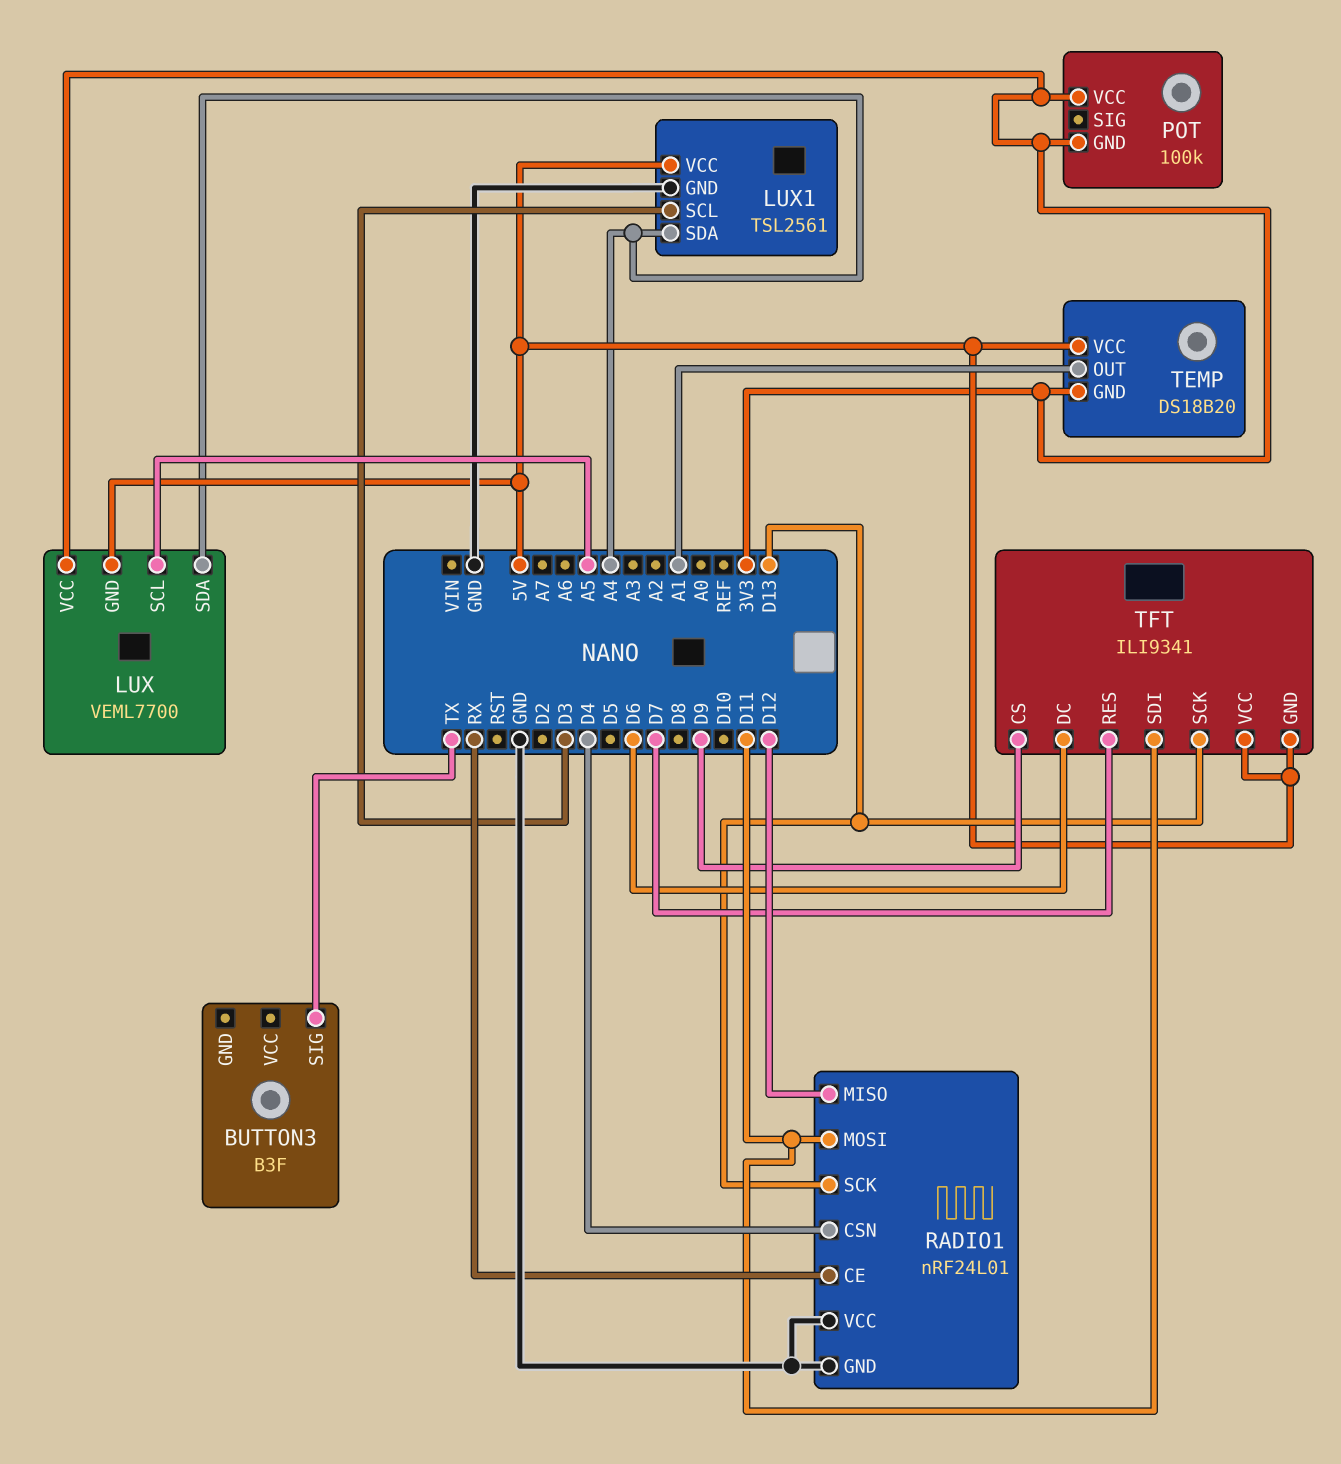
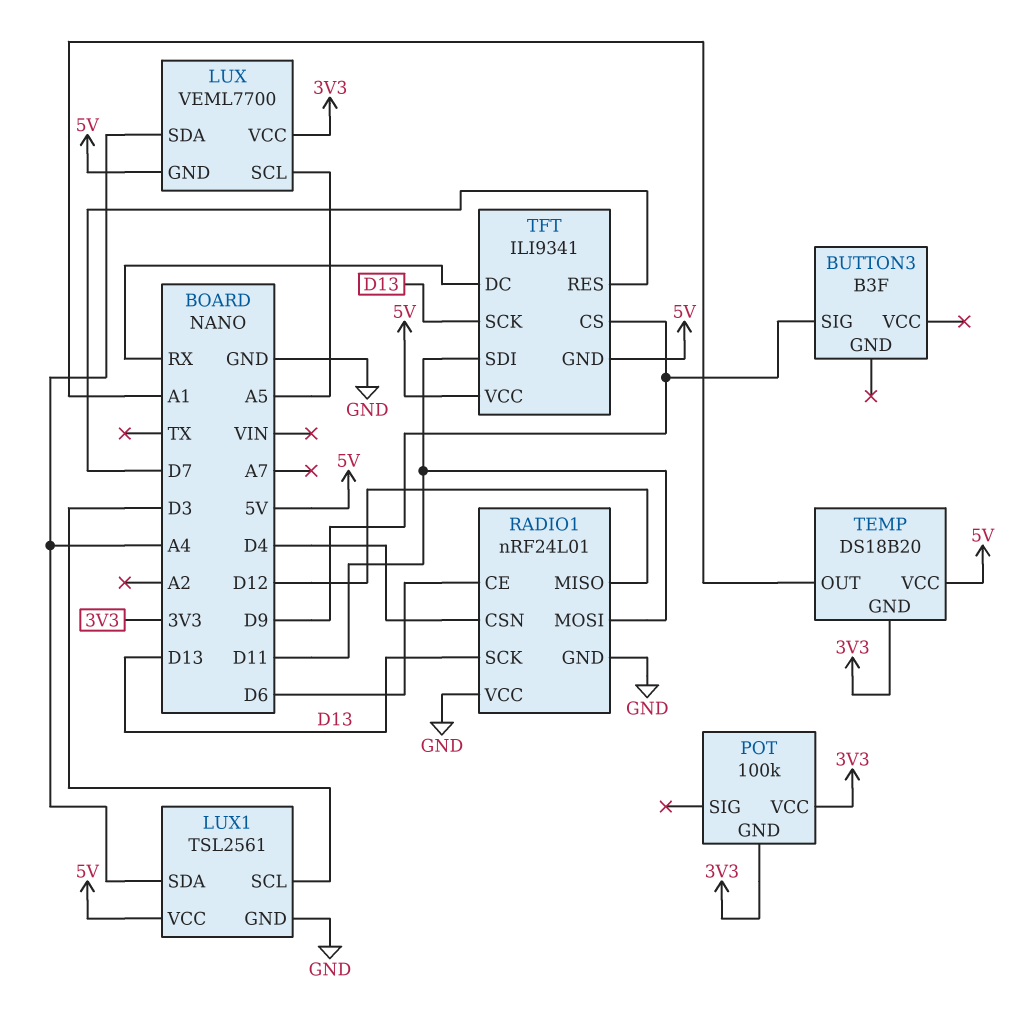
BUTTON3 pin SIG: TX -> D9
RADIO1 pin CE: RX -> D6
TFT pin DC: D6 -> RX

